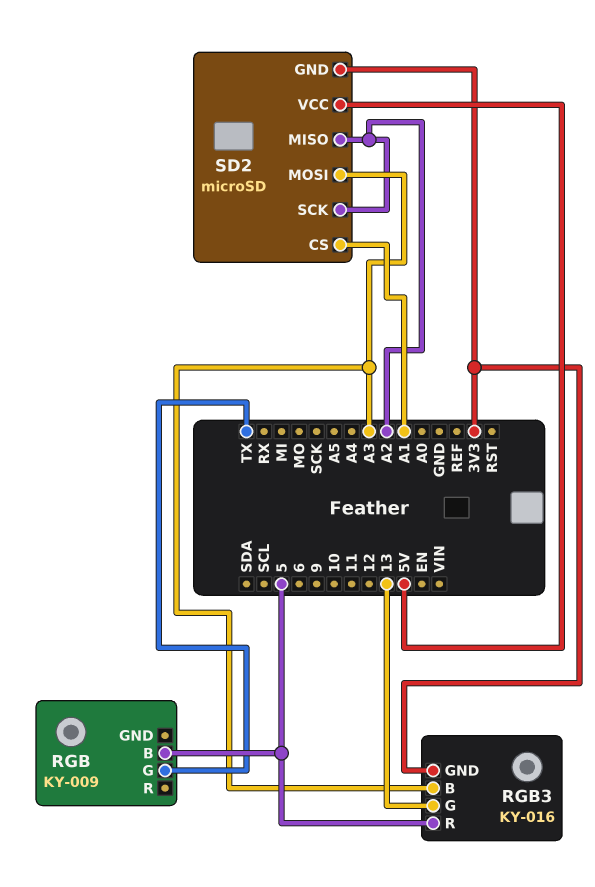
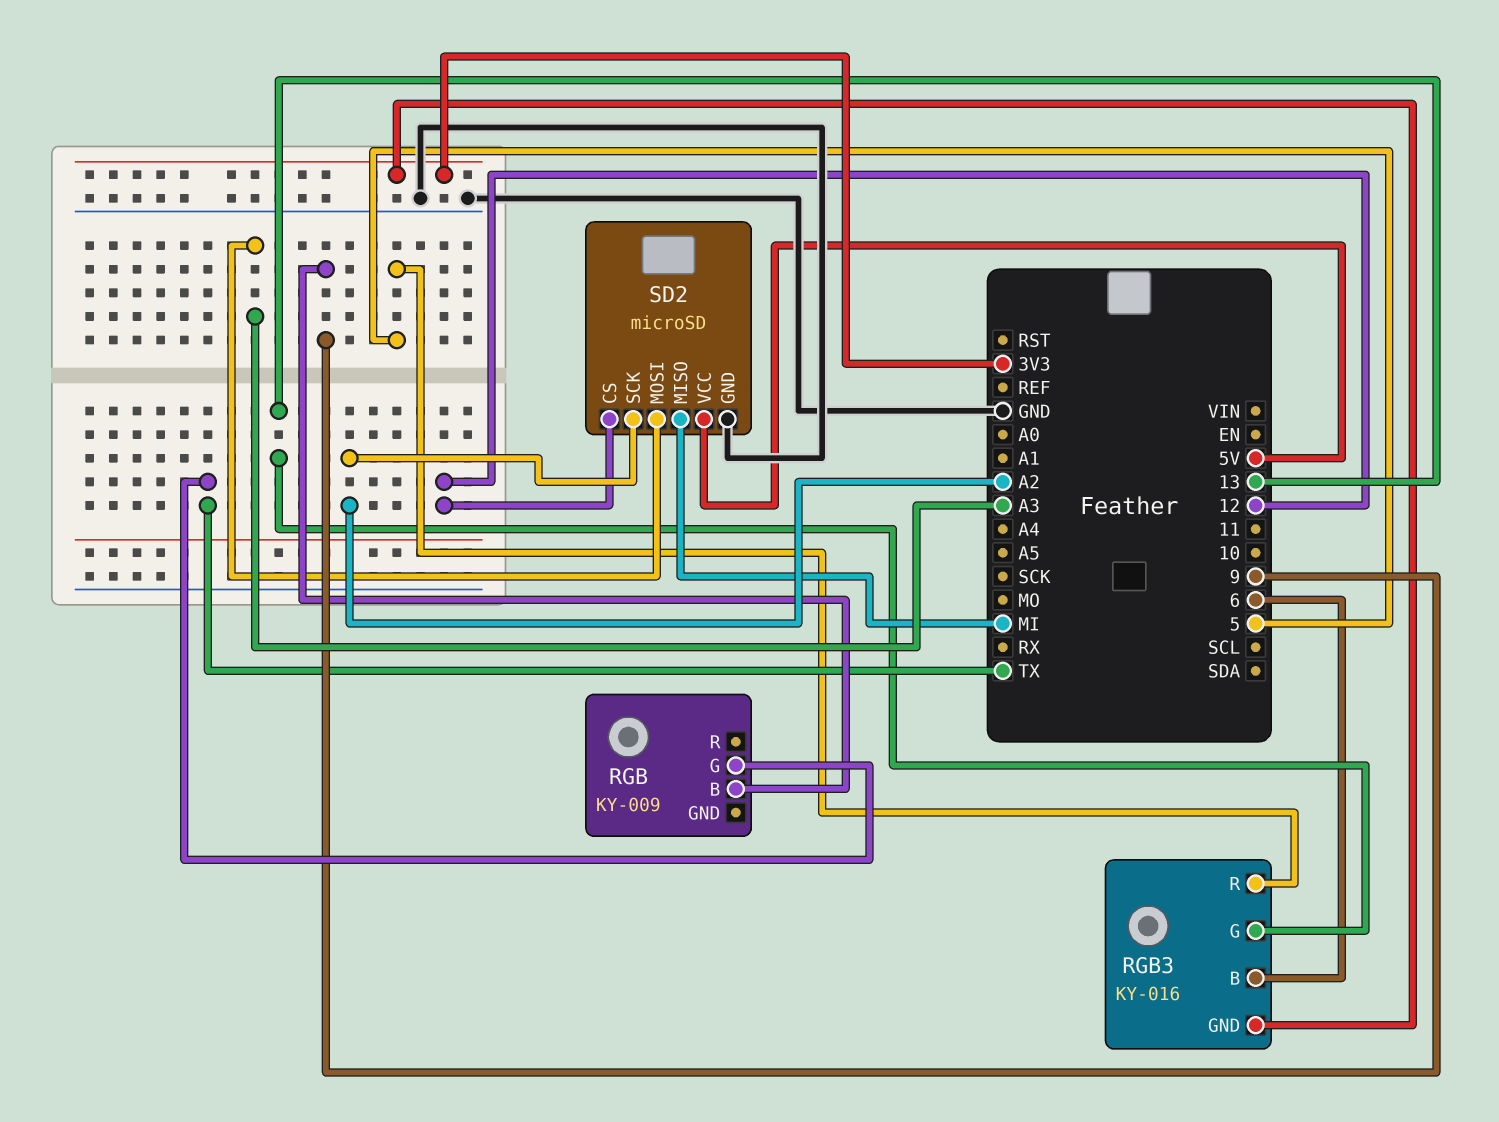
RGB pin B: 5 -> 9
RGB3 pin B: A3 -> 6
SD2 pin CS: A1 -> 12
SD2 pin GND: 3V3 -> GND
SD2 pin MISO: A2 -> MI

